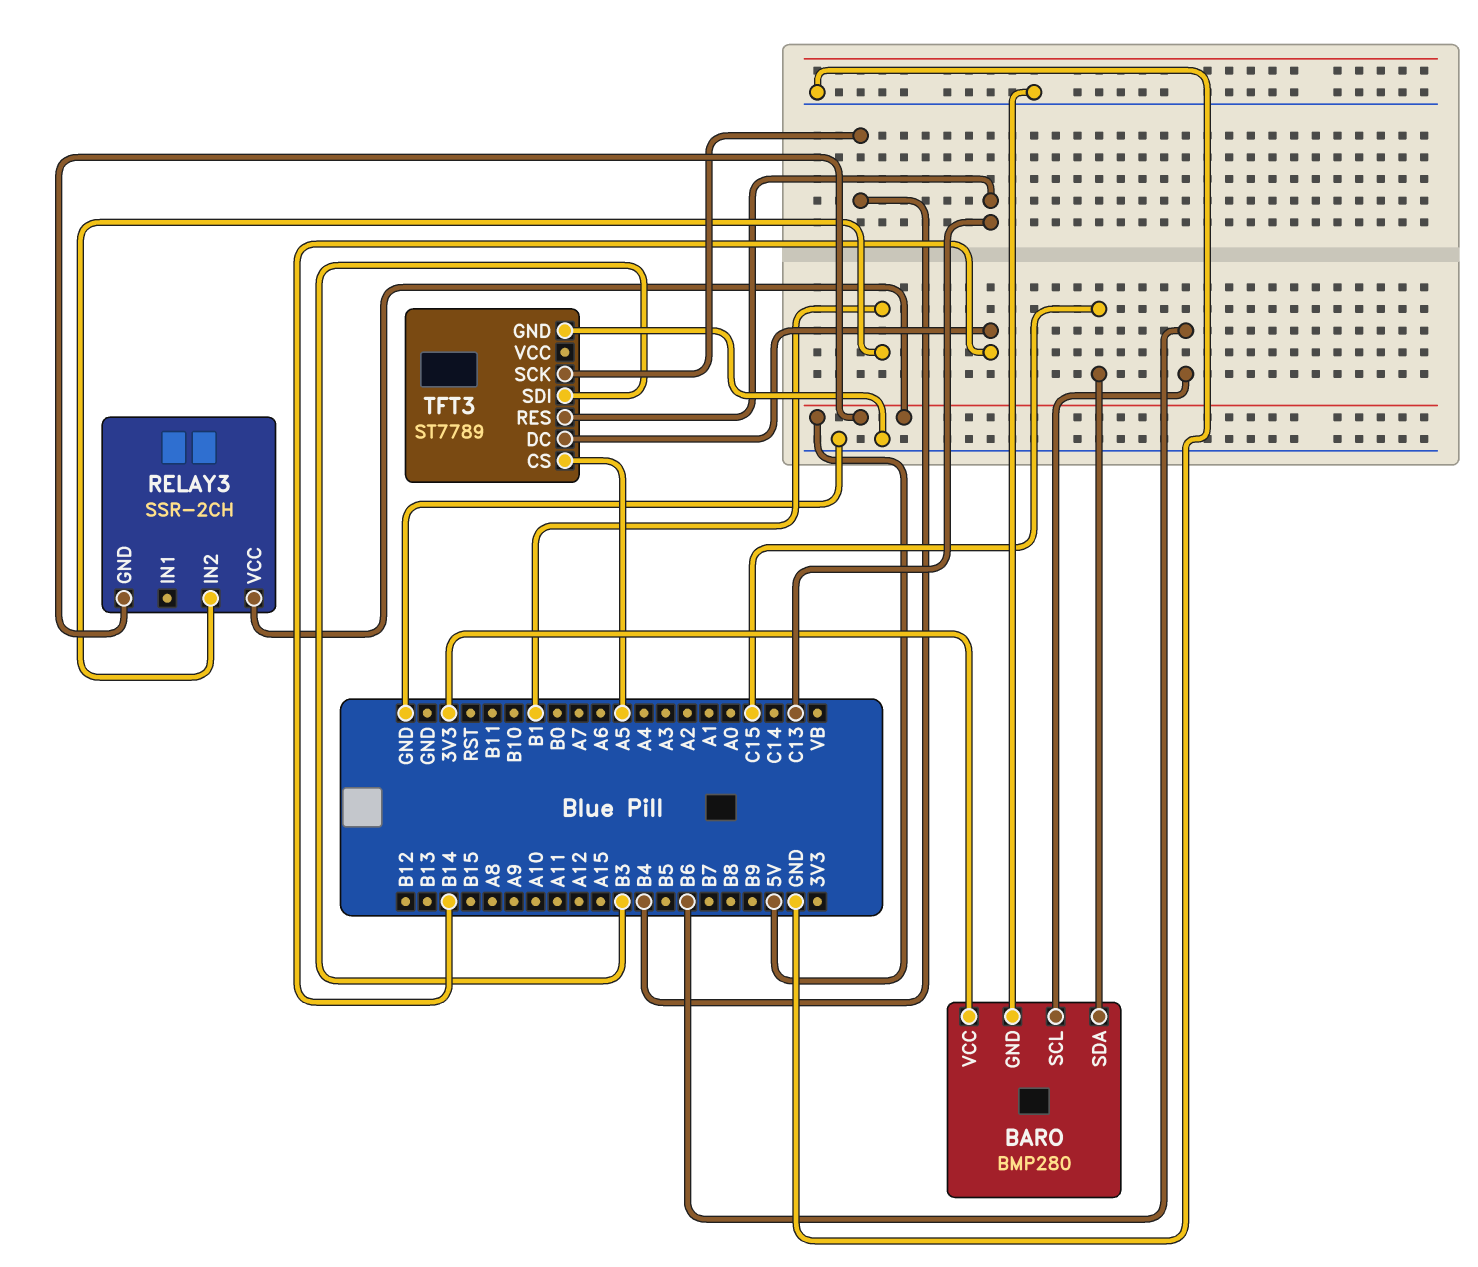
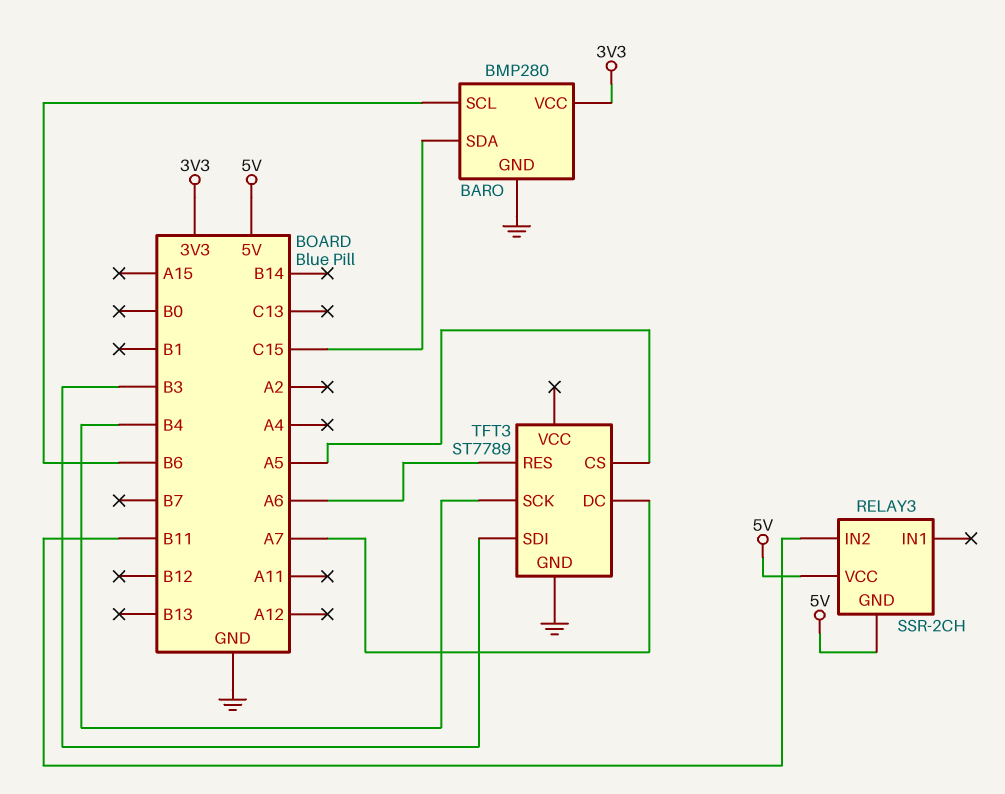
RELAY3 pin IN2: B1 -> B11
TFT3 pin DC: B14 -> A7
TFT3 pin RES: C13 -> A6

